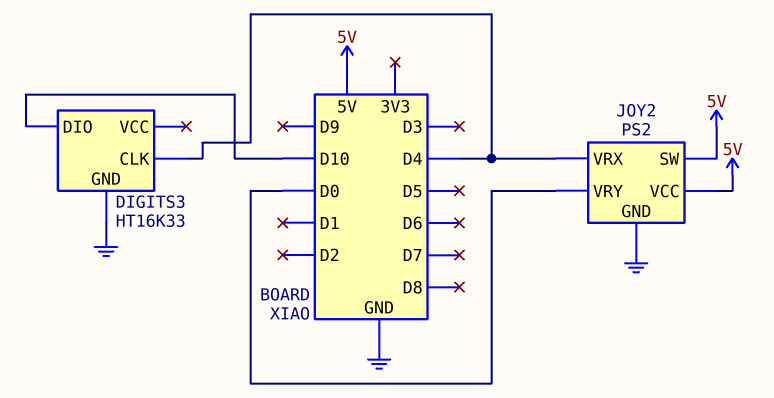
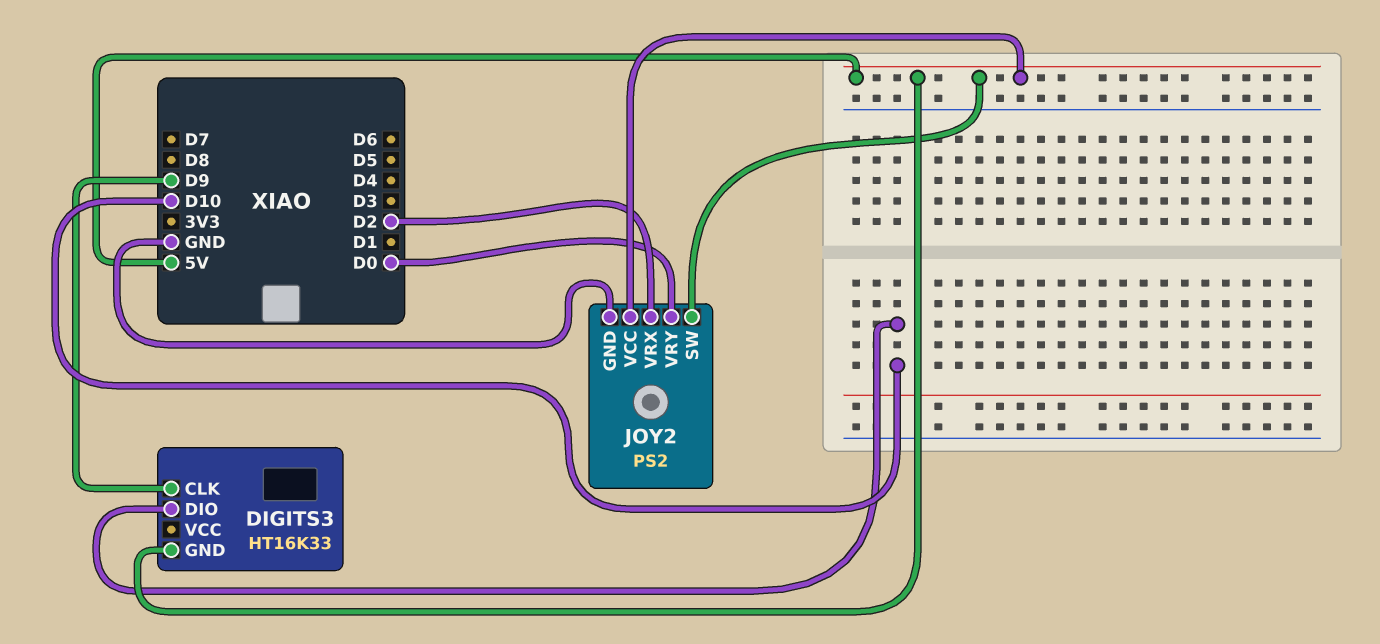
DIGITS3 pin CLK: D4 -> D9
DIGITS3 pin GND: GND -> 5V
JOY2 pin VRX: D4 -> D2

